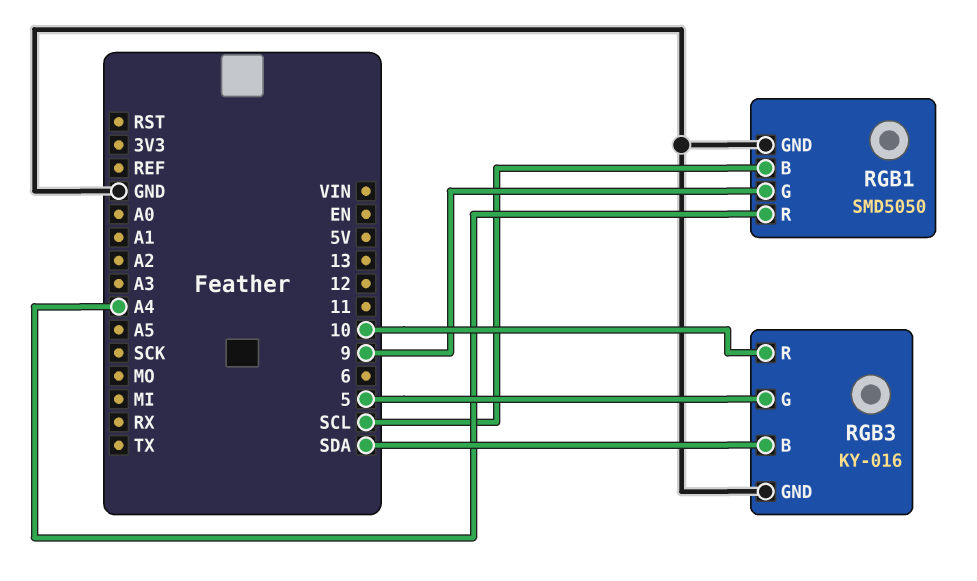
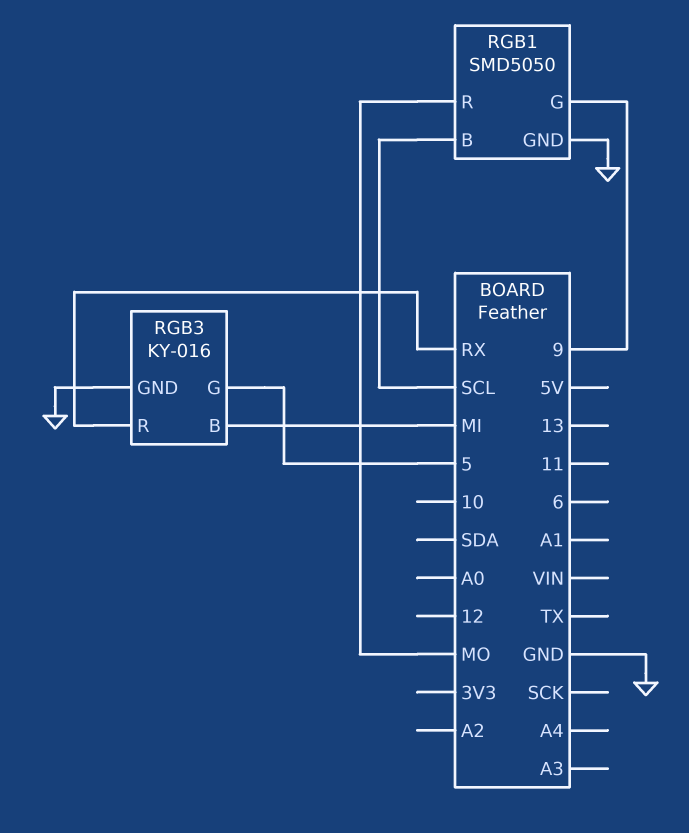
RGB1 pin R: A4 -> MO
RGB3 pin B: SDA -> MI
RGB3 pin R: 10 -> RX

